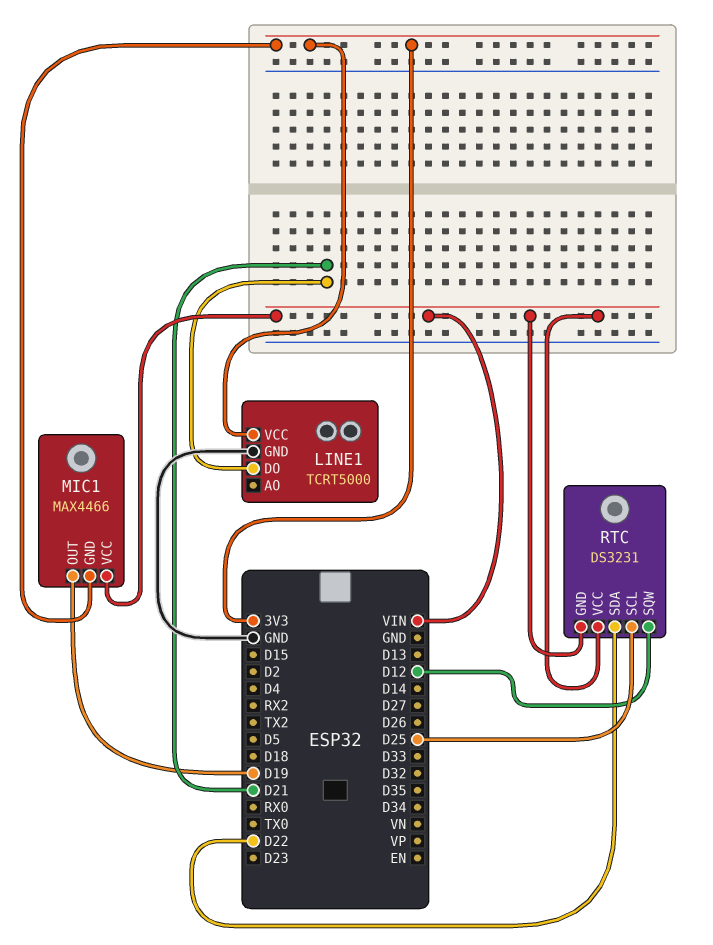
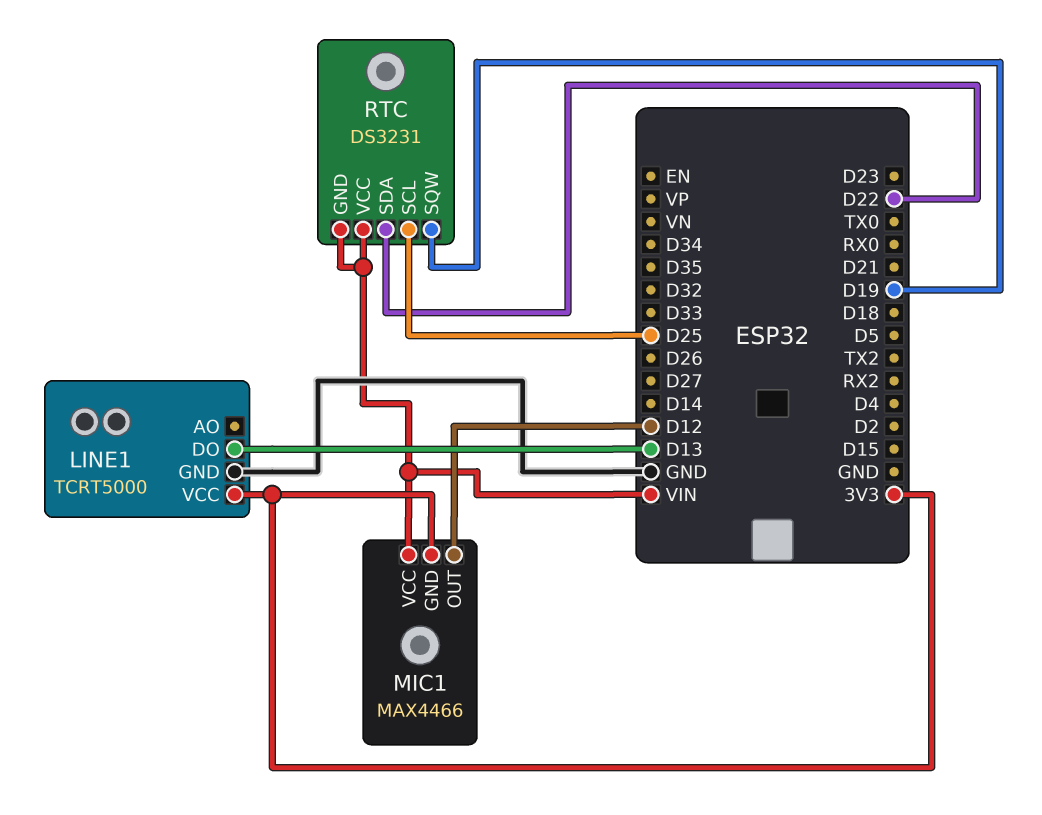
LINE1 pin DO: D21 -> D13
MIC1 pin OUT: D19 -> D12
RTC pin SQW: D12 -> D19

